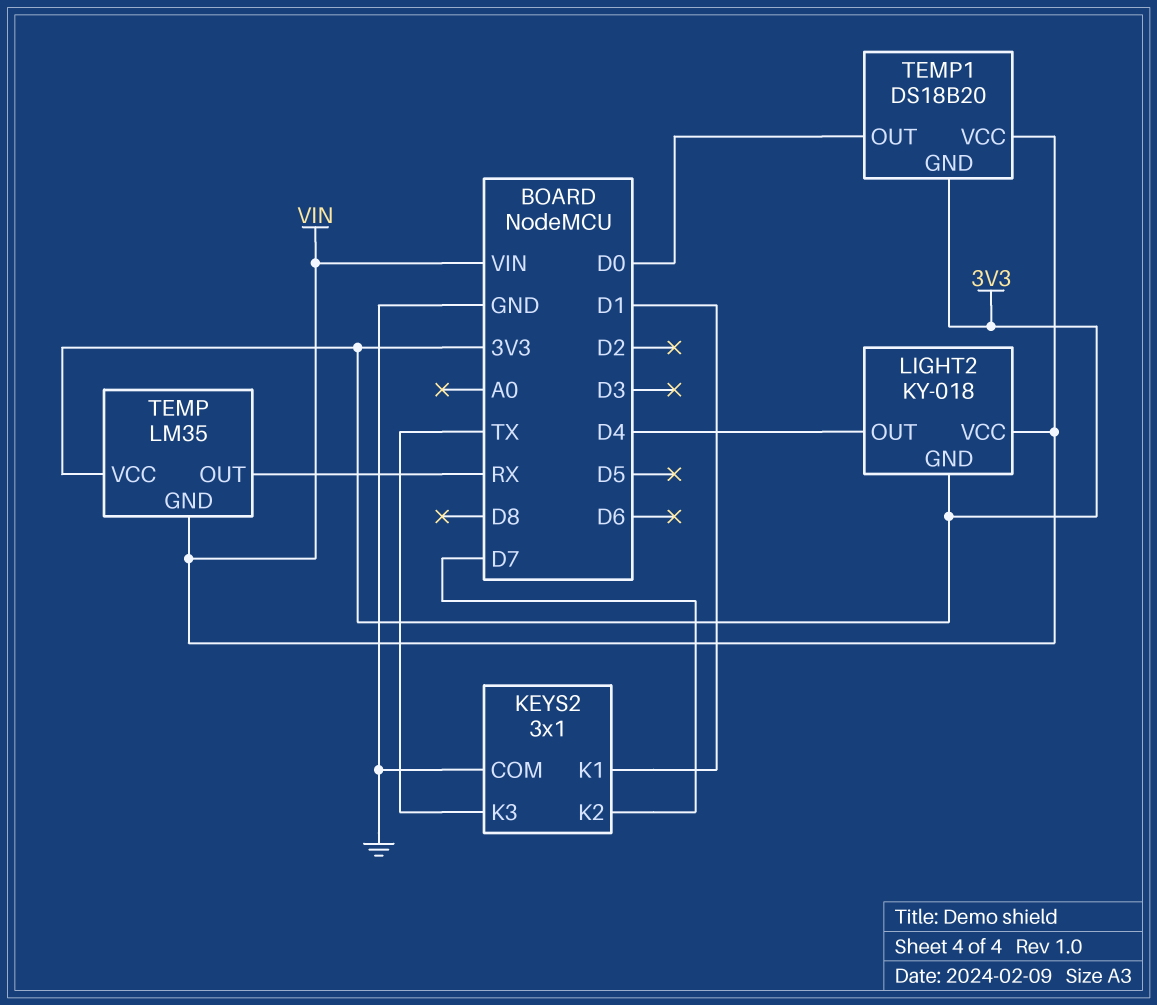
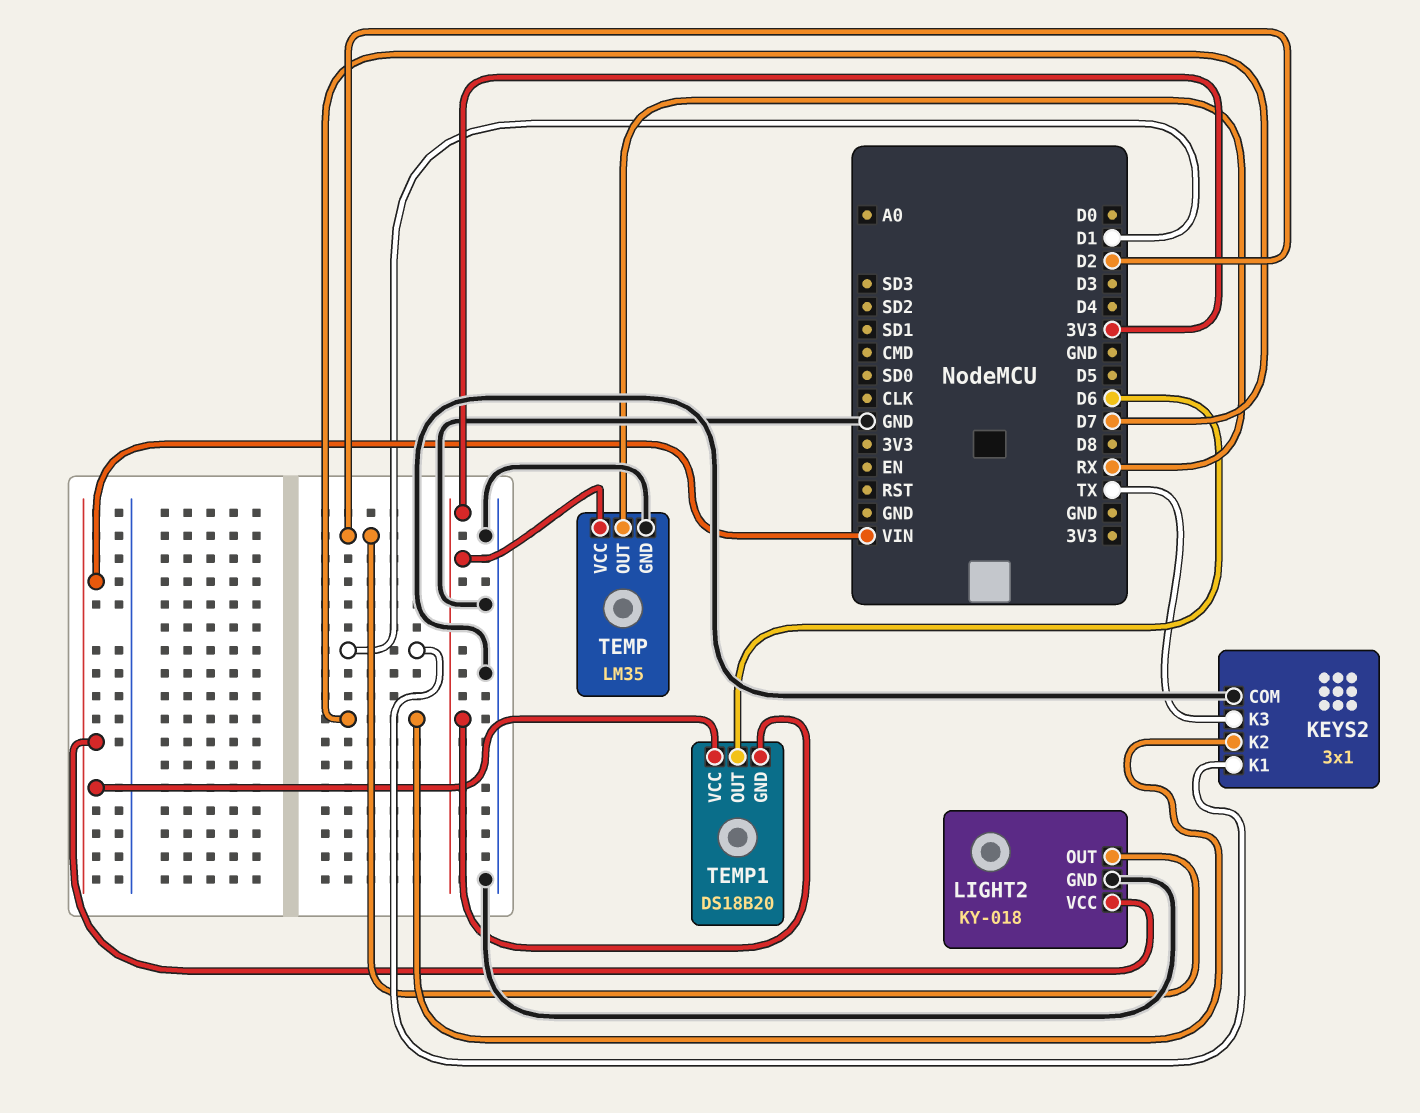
LIGHT2 pin GND: 3V3 -> GND
LIGHT2 pin OUT: D4 -> D2
TEMP pin GND: VIN -> GND
TEMP1 pin OUT: D0 -> D6

